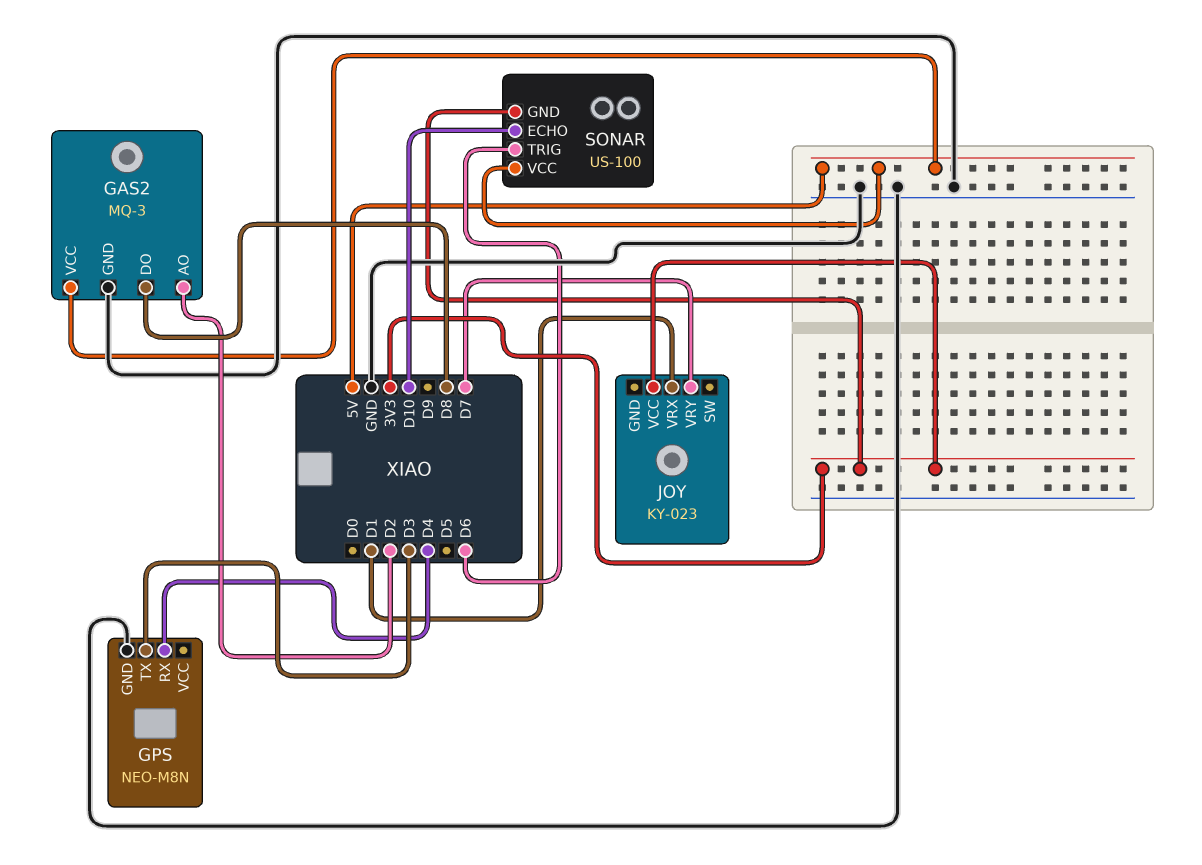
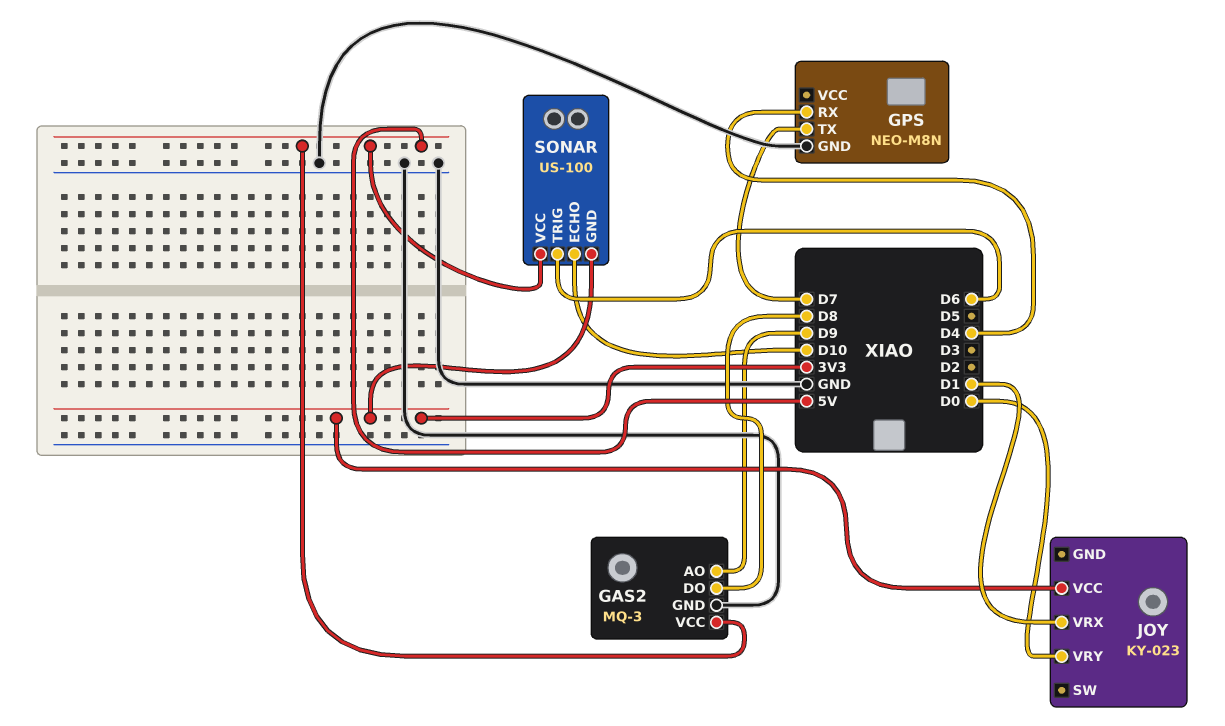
GAS2 pin AO: D2 -> D9
GPS pin TX: D3 -> D7
JOY pin VRY: D7 -> D0

